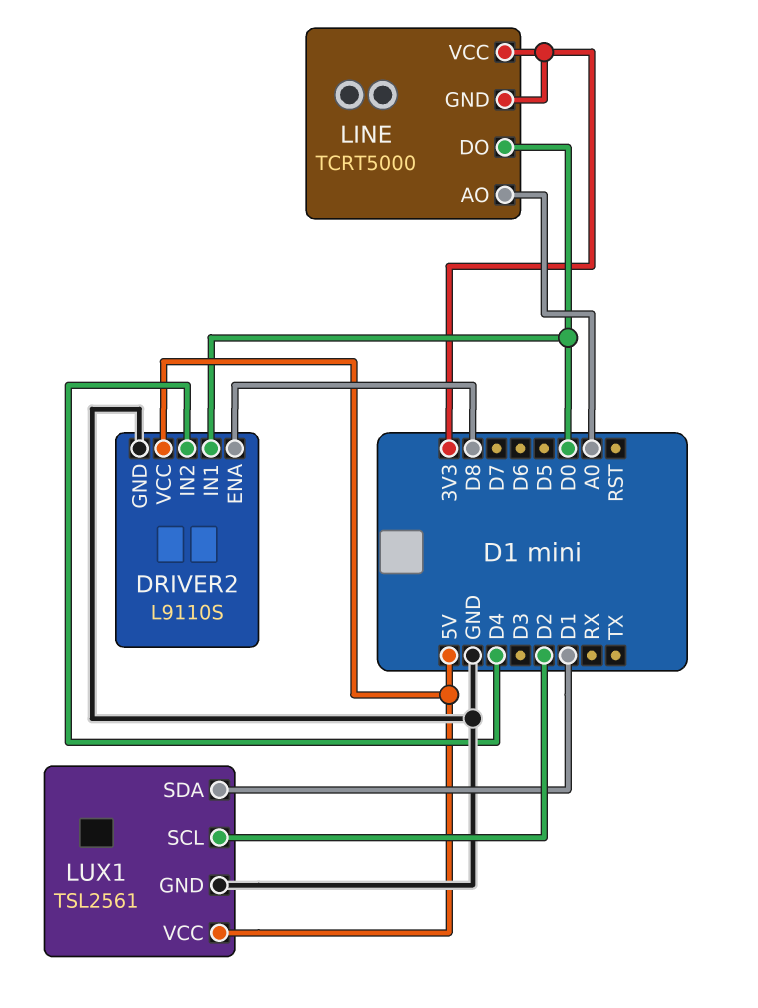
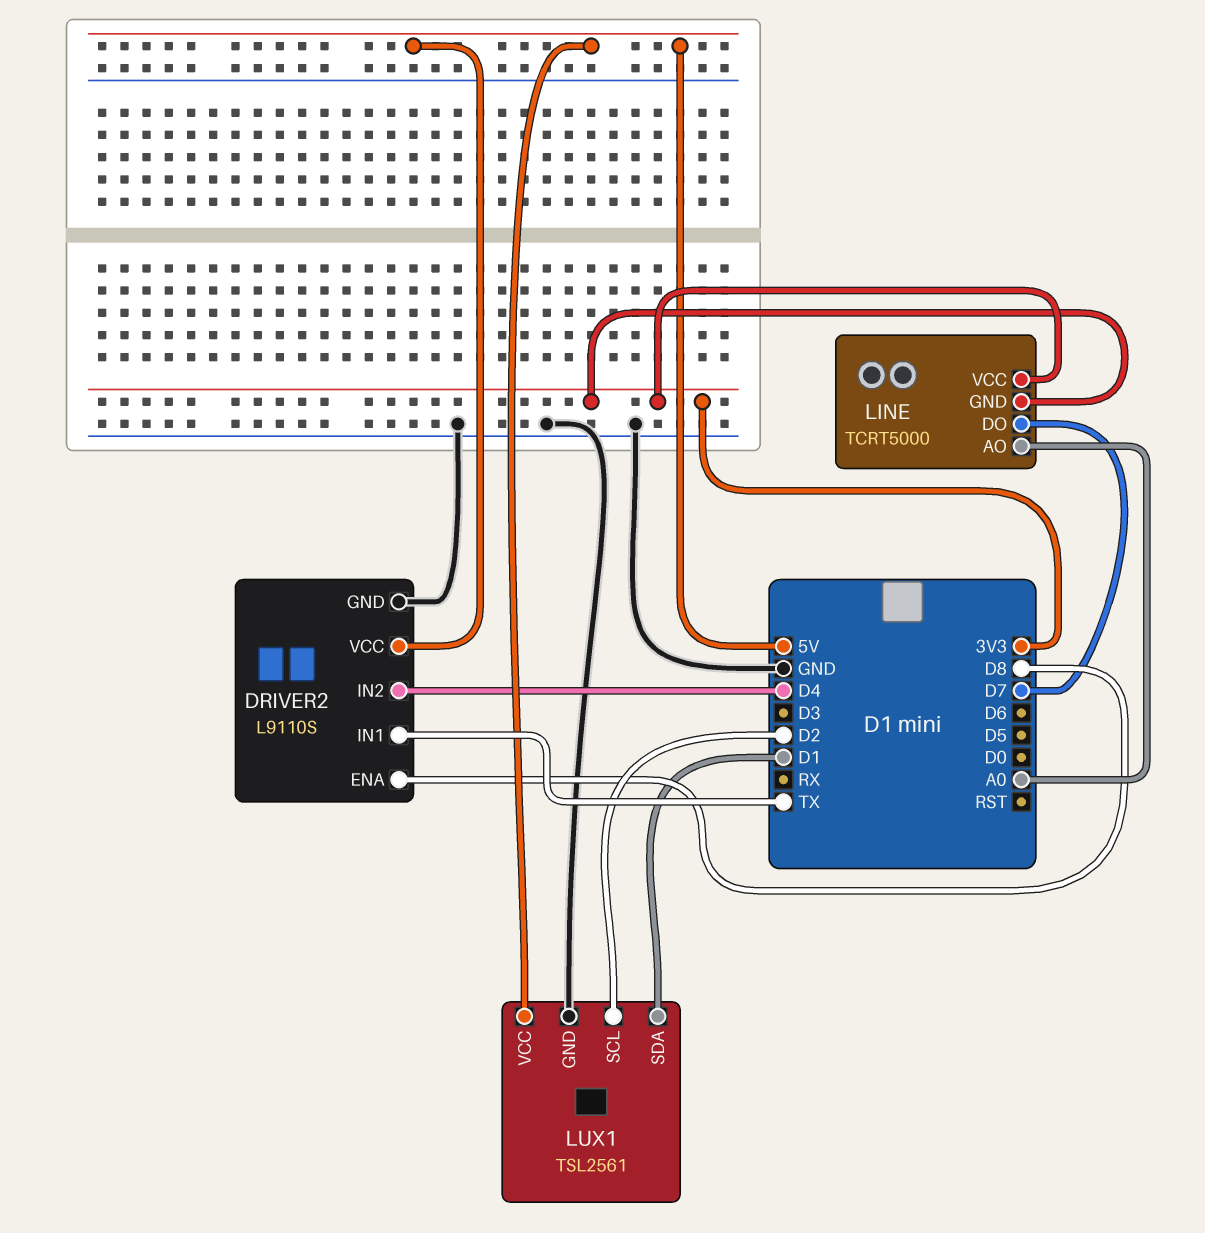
DRIVER2 pin IN1: D0 -> TX
LINE pin DO: D0 -> D7

